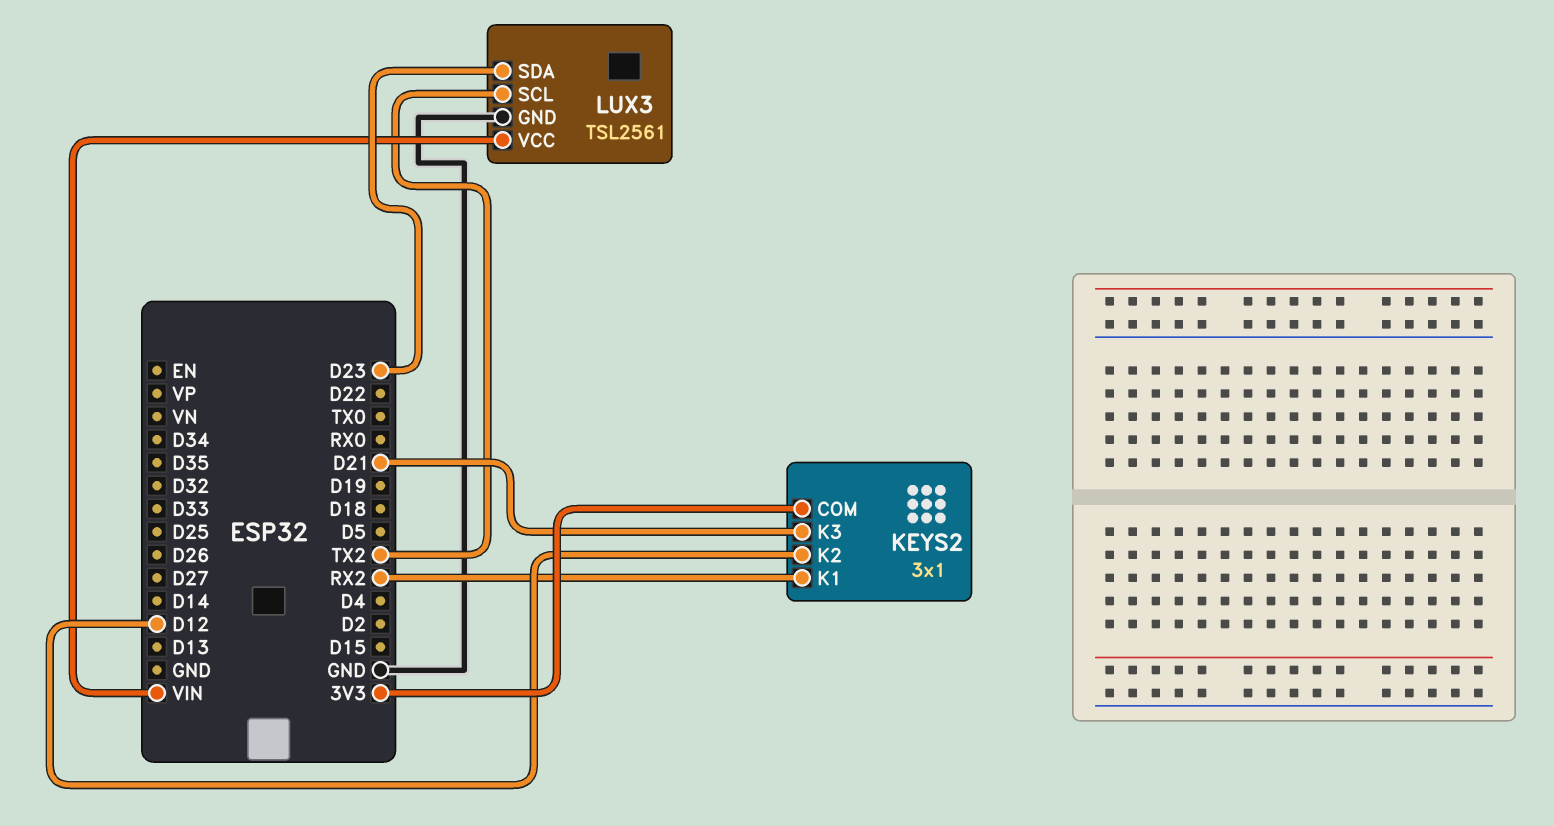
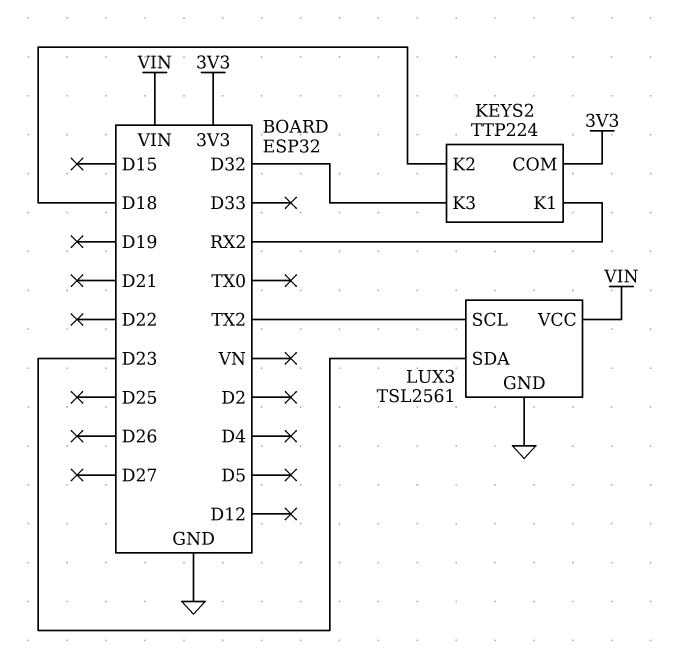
KEYS2: 3x1 -> TTP224
KEYS2 pin K2: D12 -> D18
KEYS2 pin K3: D21 -> D32

